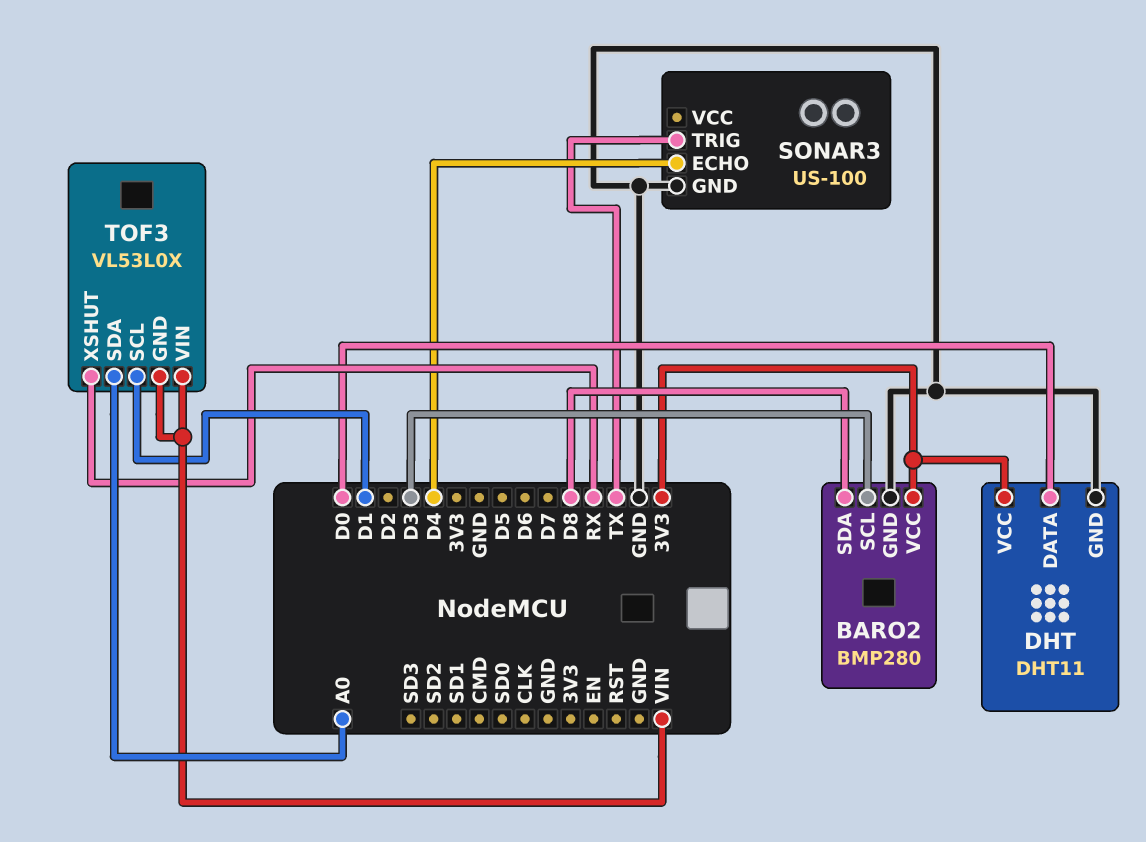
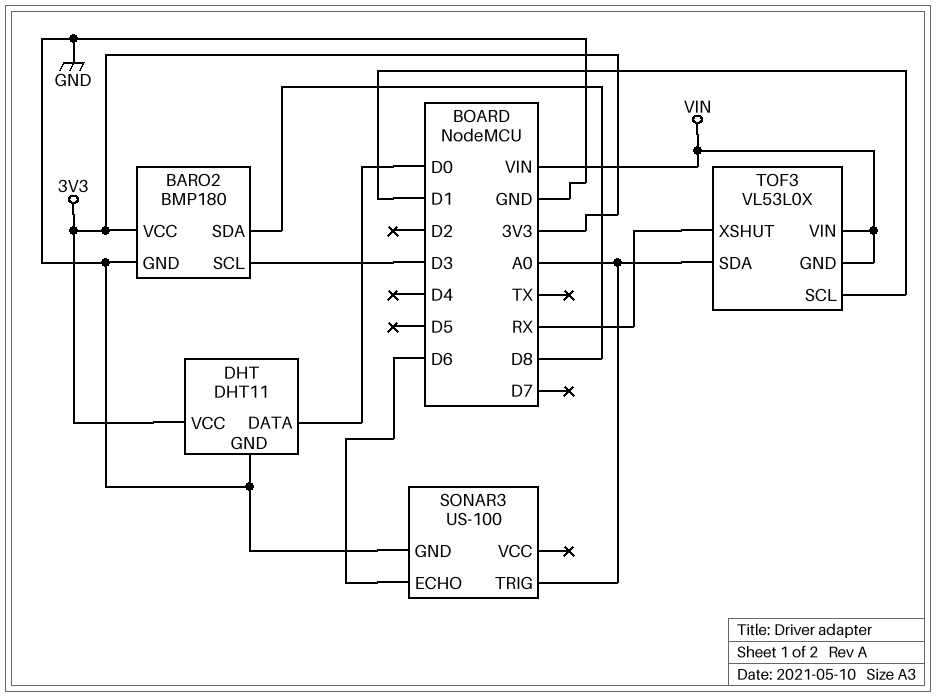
BARO2: BMP280 -> BMP180
SONAR3 pin ECHO: D4 -> D6
SONAR3 pin TRIG: TX -> A0

